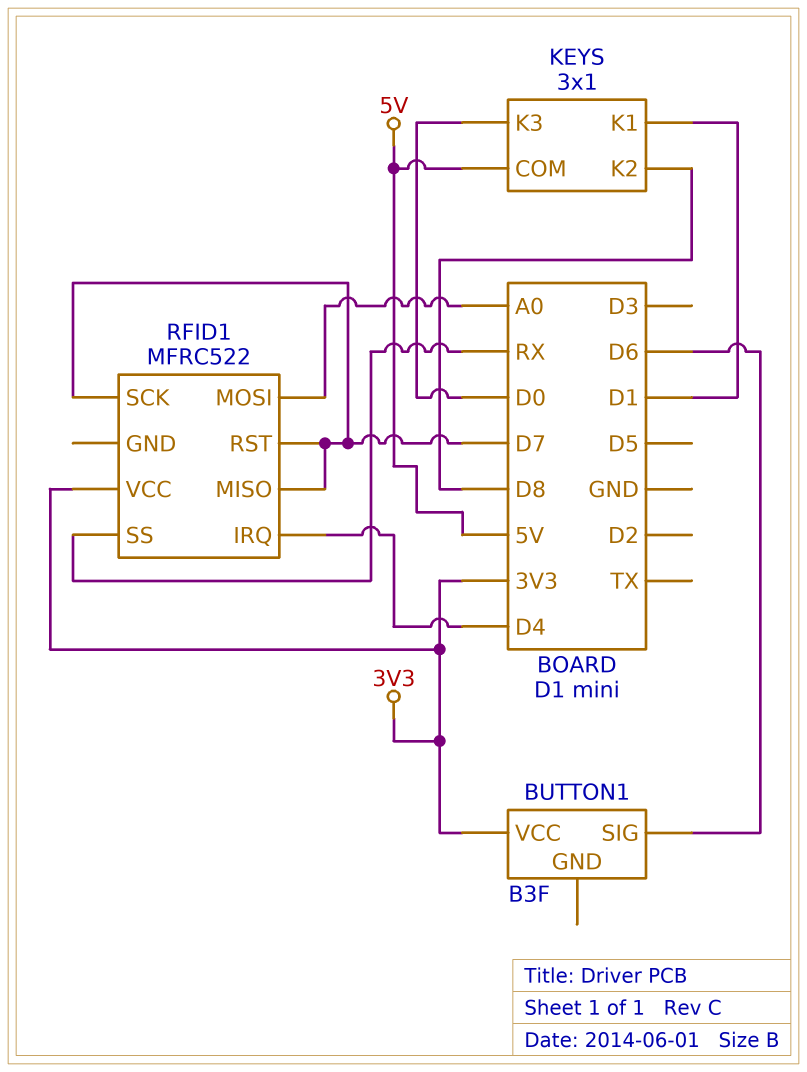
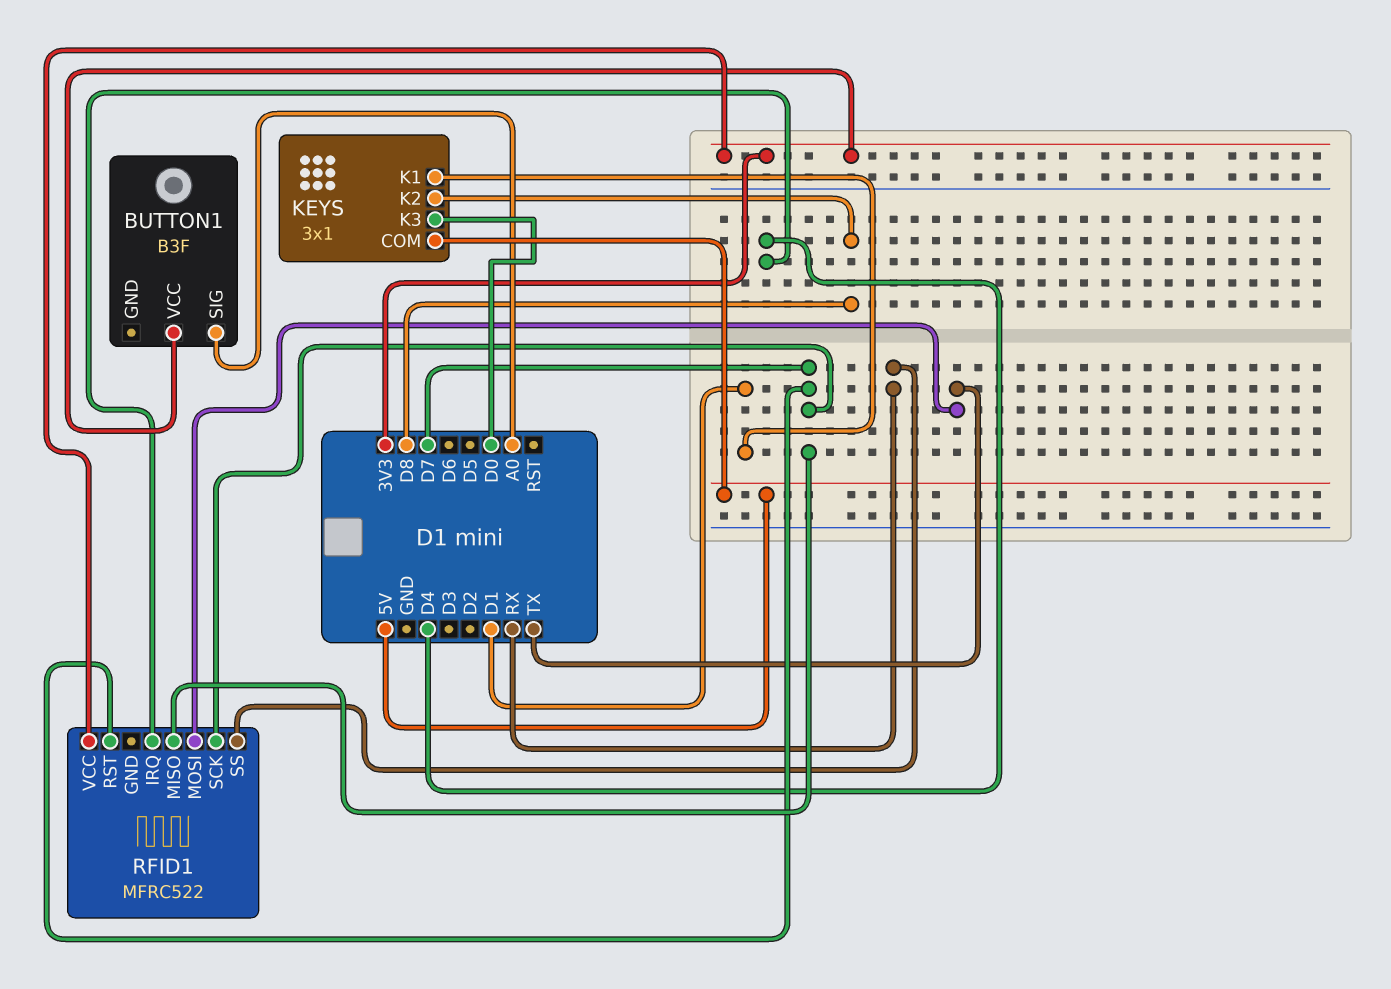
BUTTON1 pin SIG: D6 -> A0
RFID1 pin MOSI: A0 -> TX

